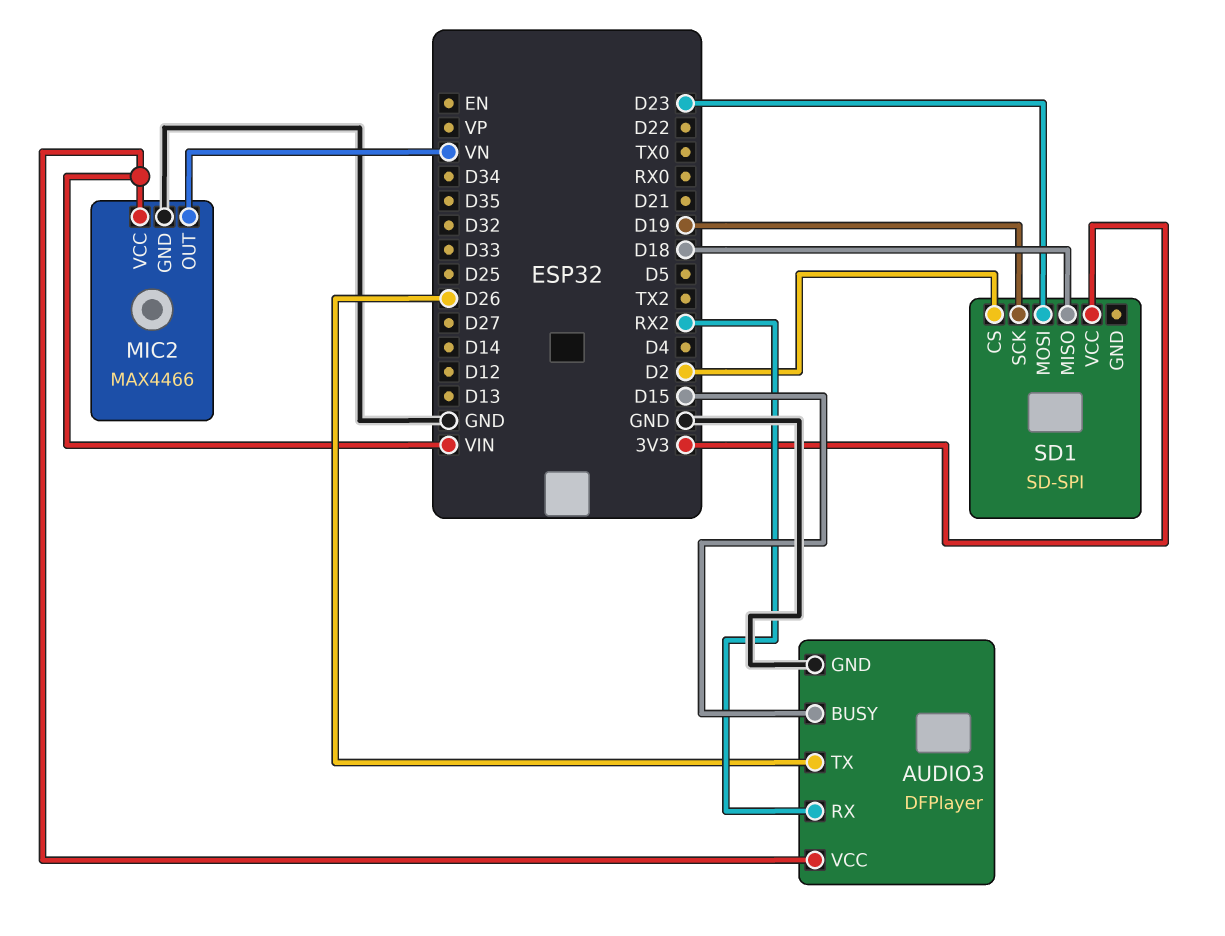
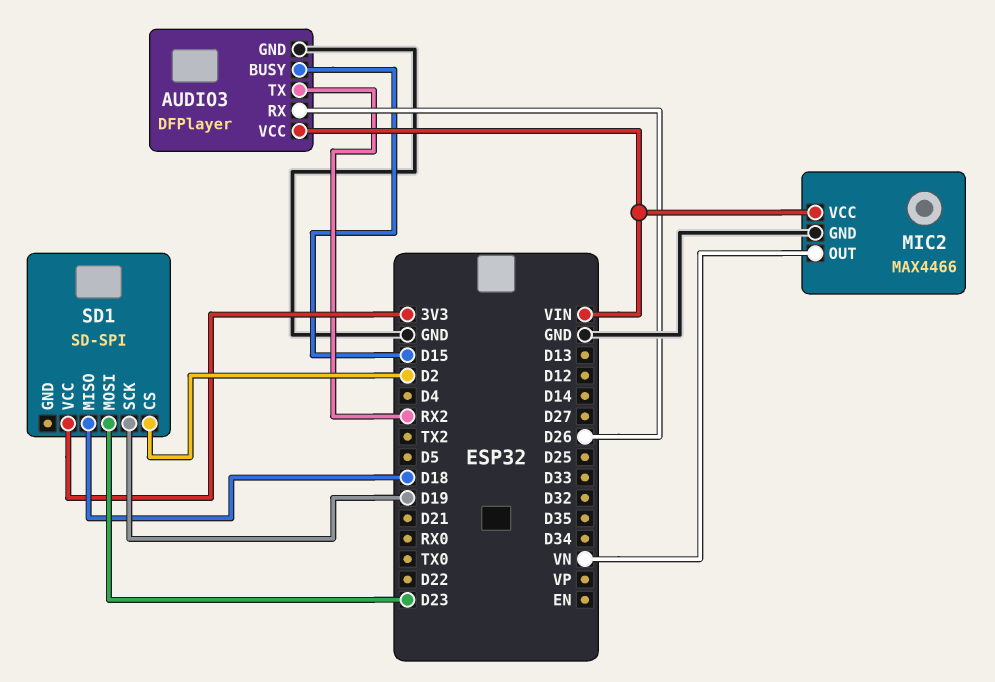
AUDIO3 pin RX: RX2 -> D26
AUDIO3 pin TX: D26 -> RX2

